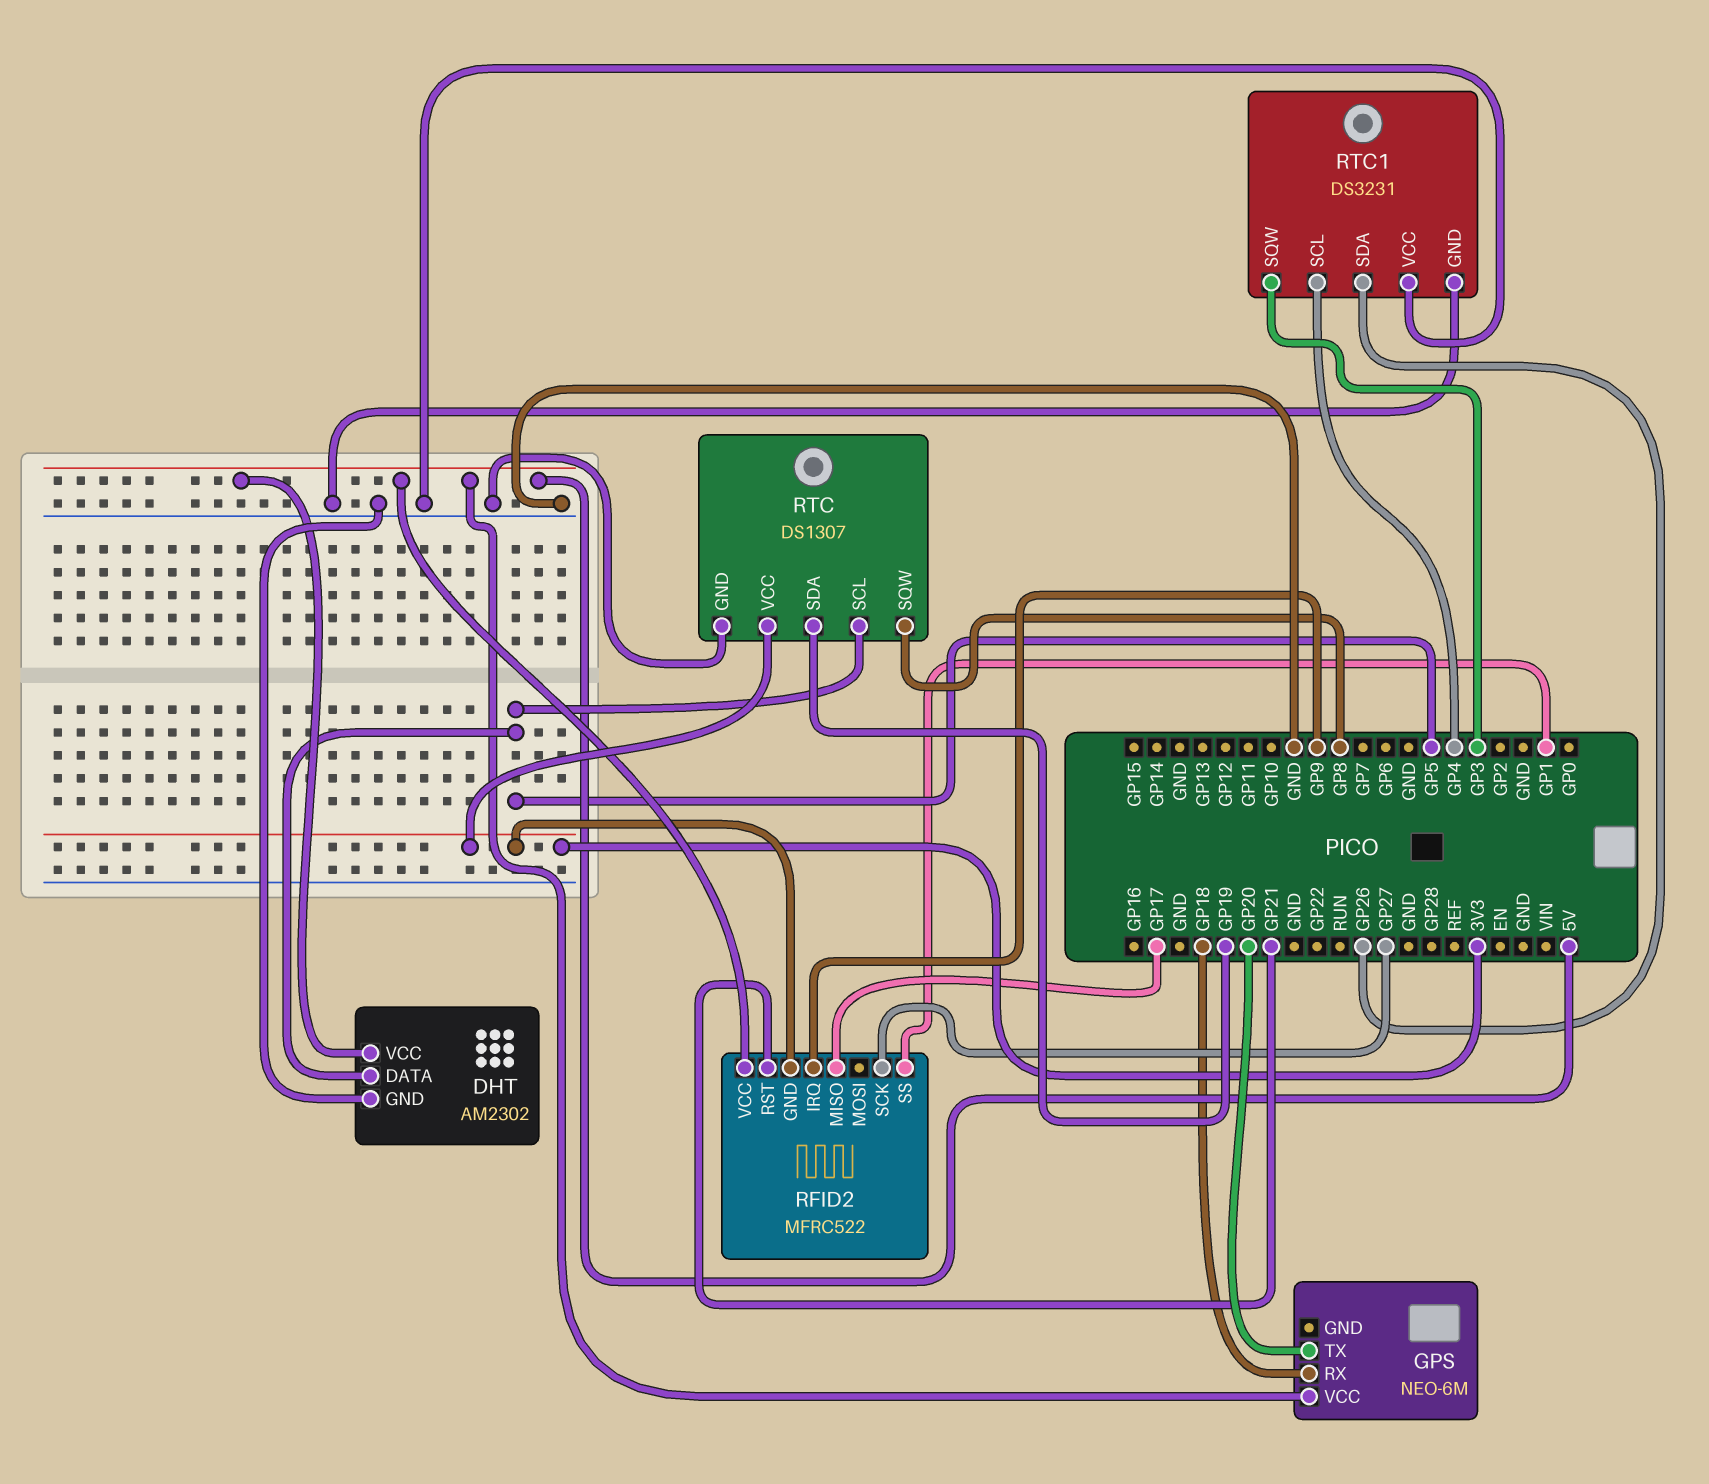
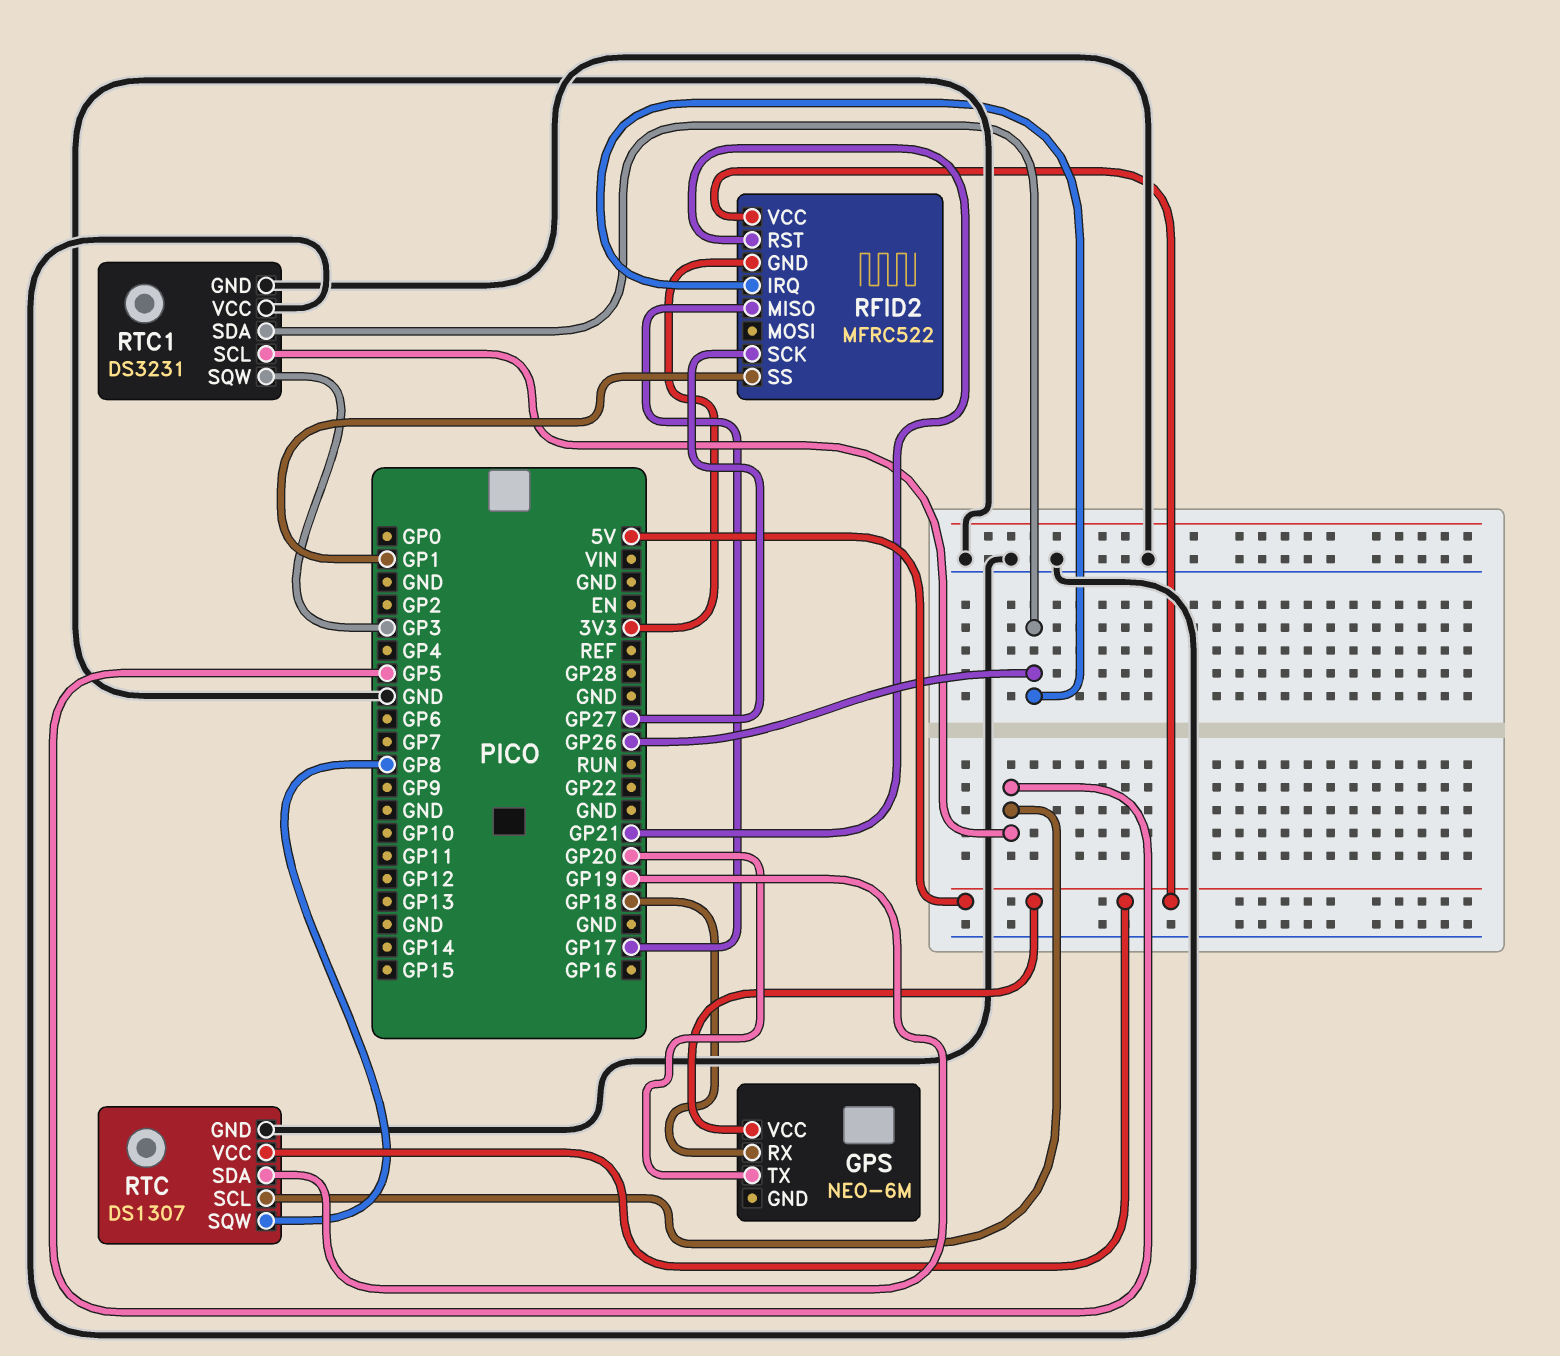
DHT: AM2302 -> none
DHT pin DATA: GP5 -> none
DHT pin GND: GND -> none
DHT pin VCC: 5V -> none
RFID2 pin IRQ: GP9 -> GP26
RTC pin VCC: 3V3 -> 5V
RTC1 pin SCL: GP4 -> GP5

